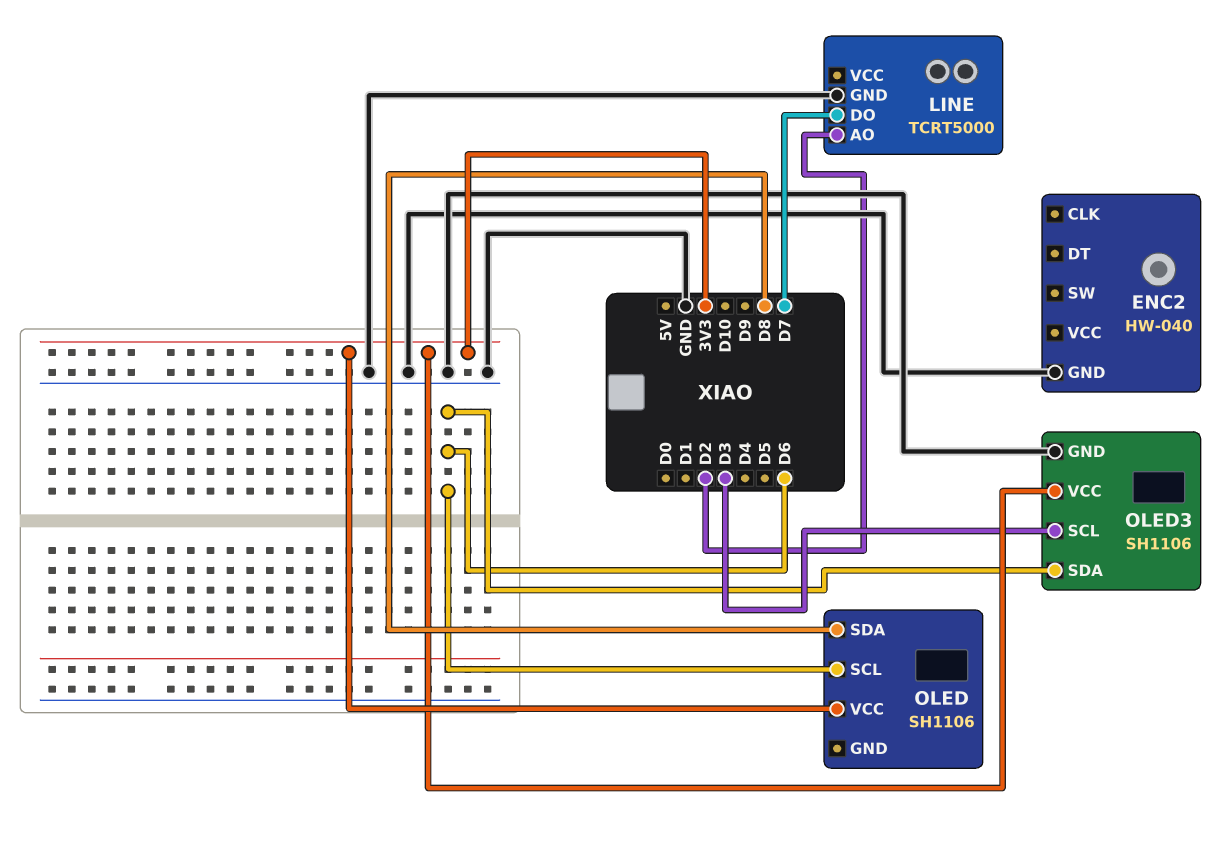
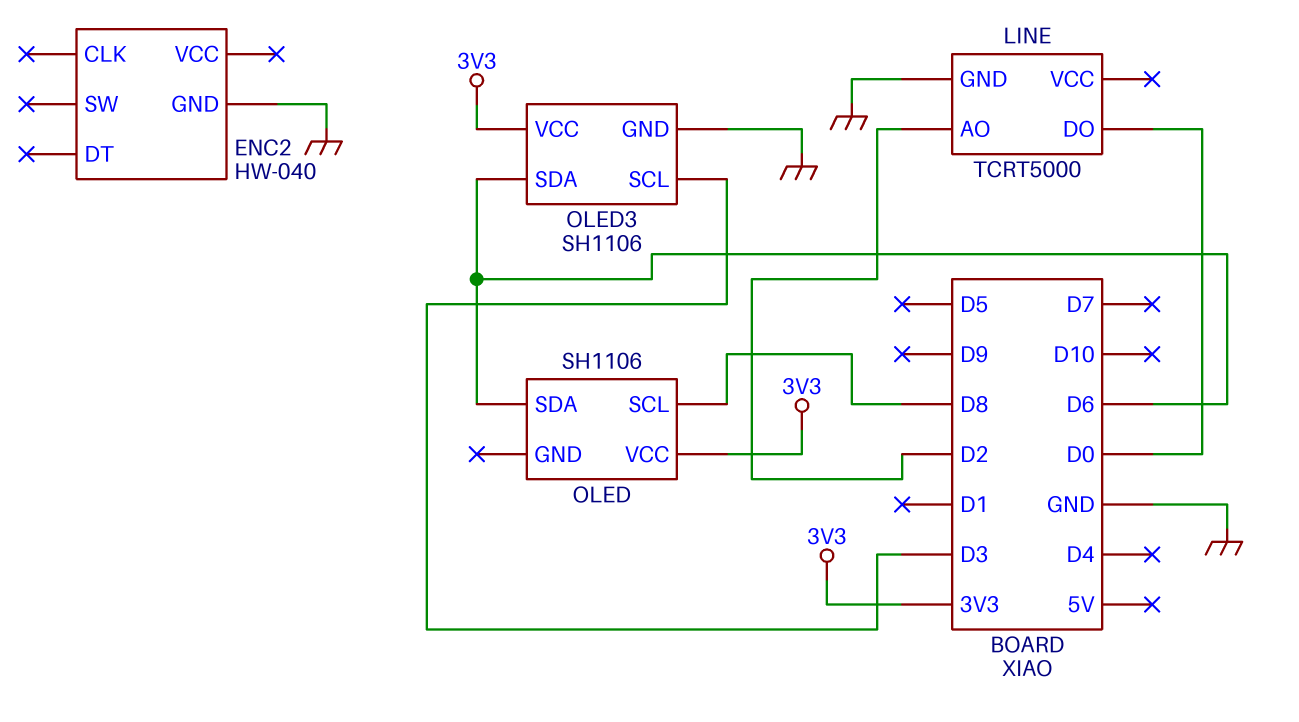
LINE pin DO: D7 -> D0
OLED pin SCL: D6 -> D8
OLED pin SDA: D8 -> D6

